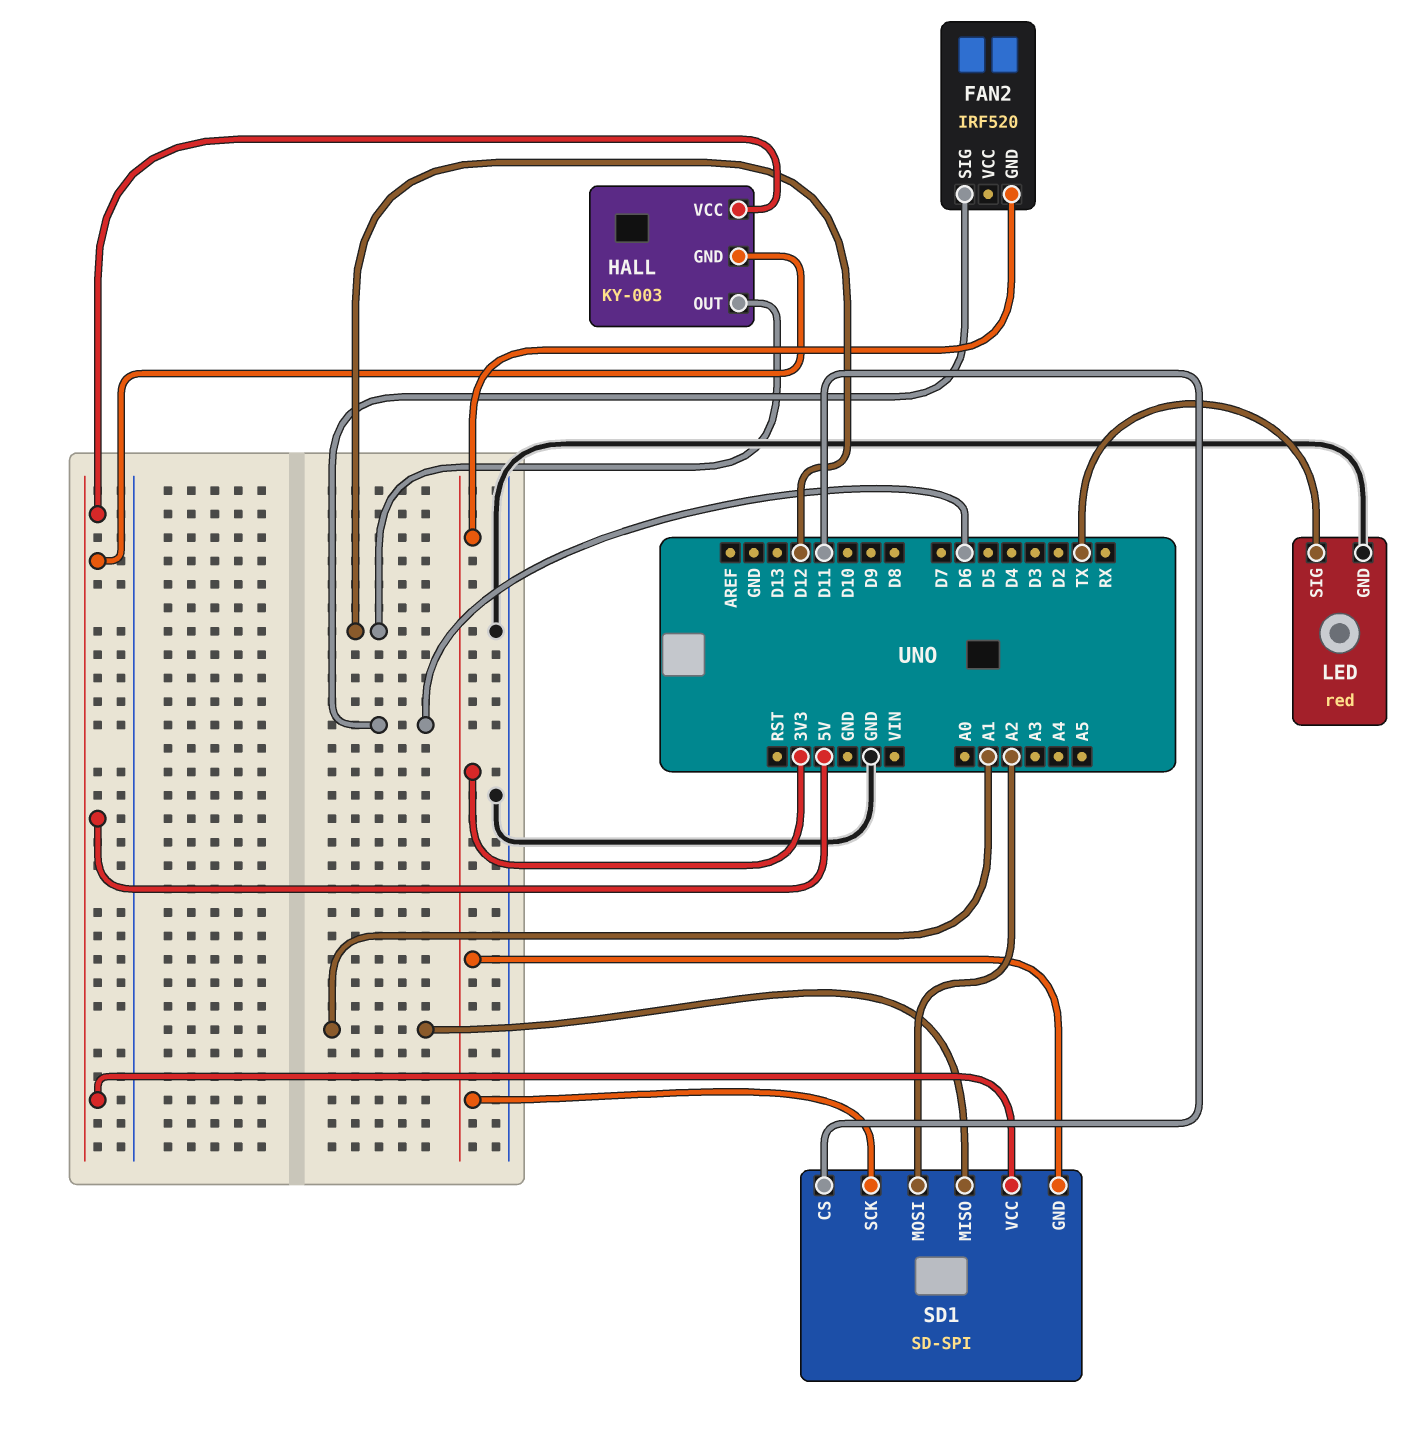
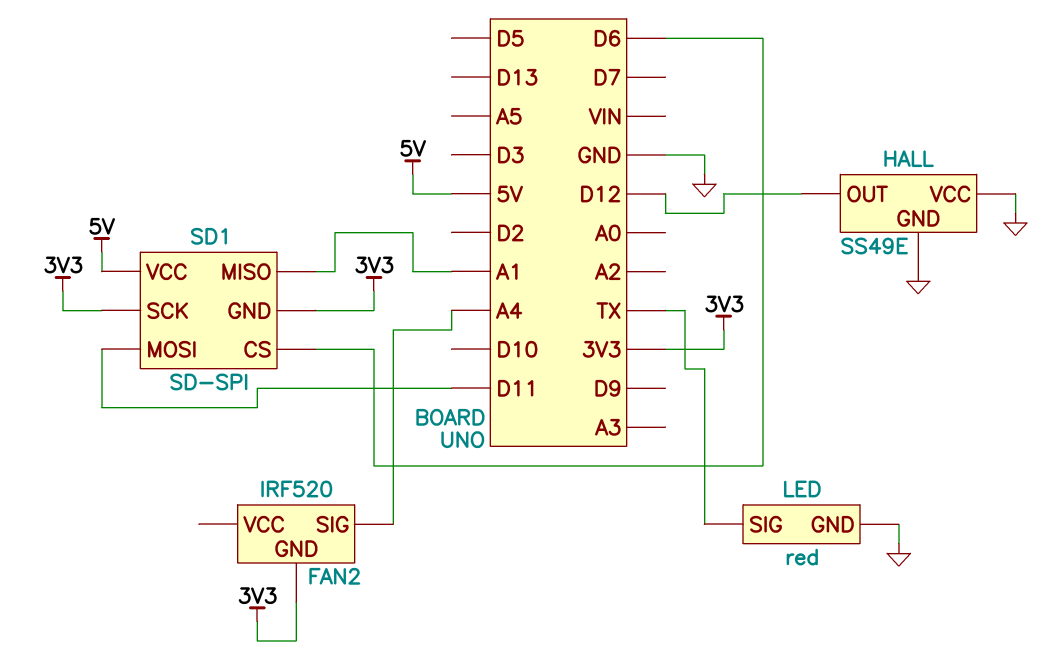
FAN2 pin SIG: D6 -> A4
HALL: KY-003 -> SS49E
HALL pin GND: 5V -> GND
HALL pin VCC: 5V -> GND
SD1 pin CS: D11 -> D6
SD1 pin MOSI: A2 -> D11

